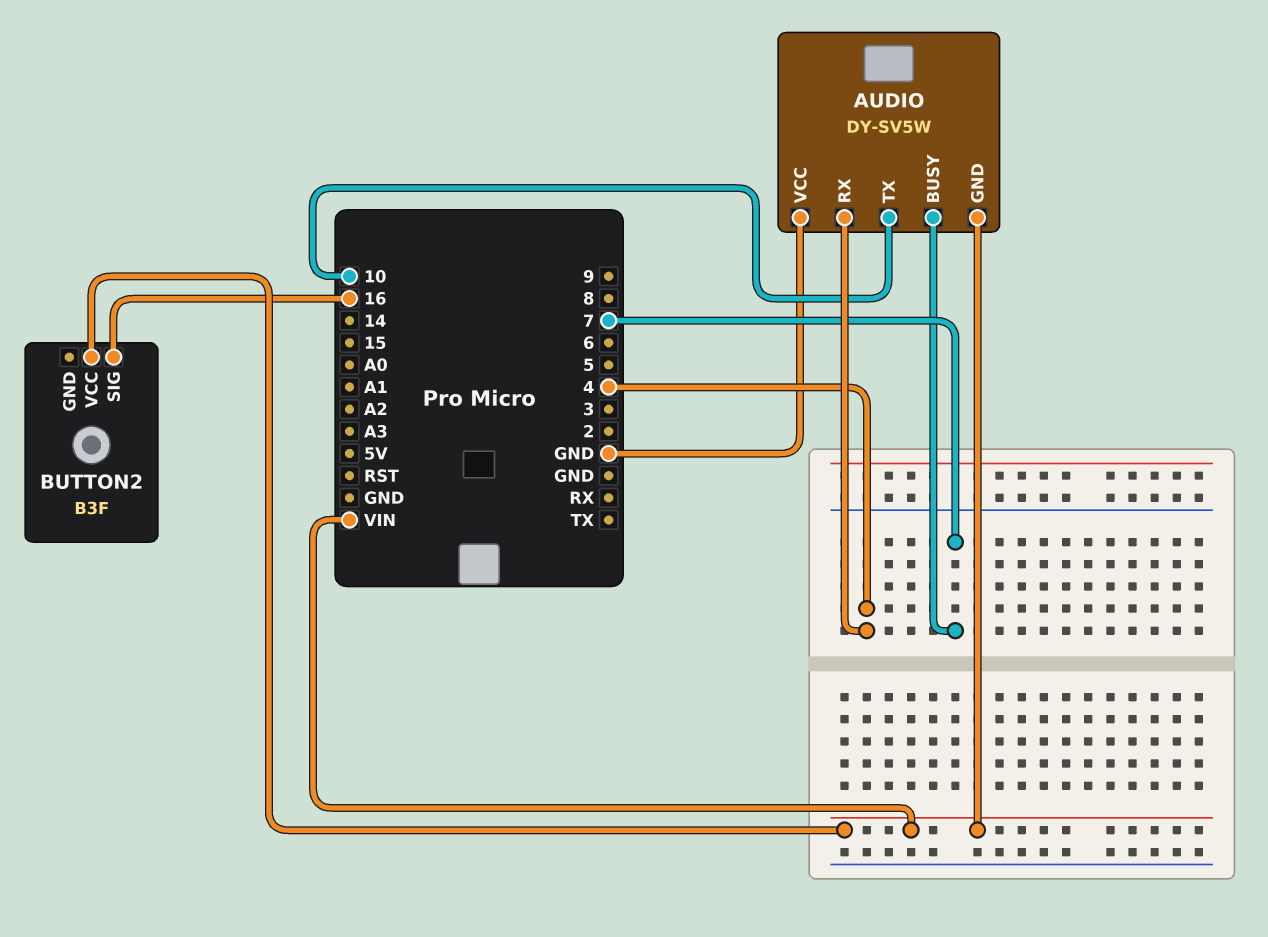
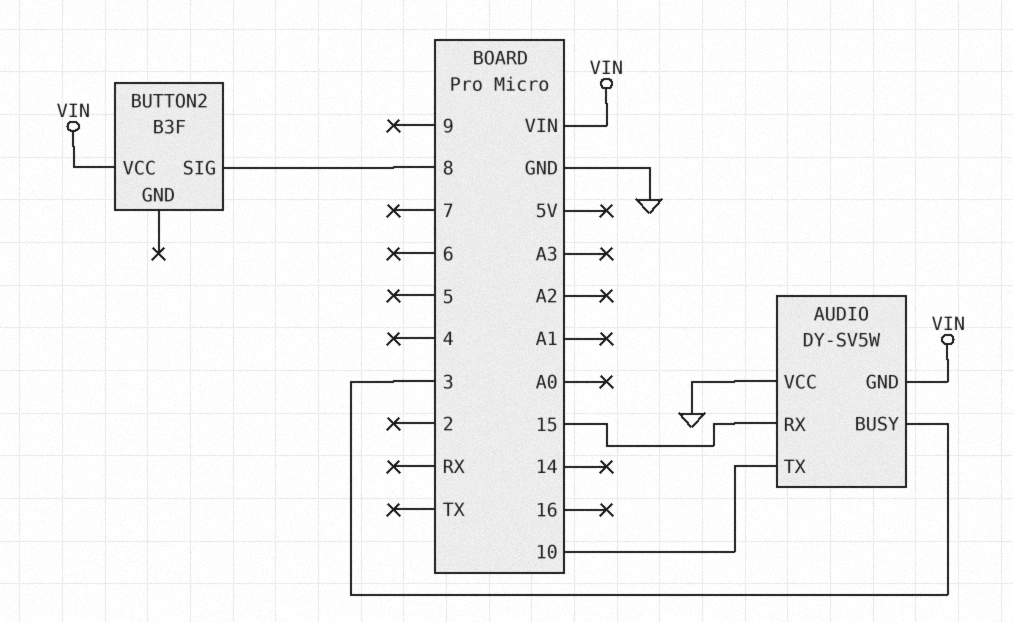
AUDIO pin BUSY: 7 -> 3
AUDIO pin RX: 4 -> 15
BUTTON2 pin SIG: 16 -> 8

